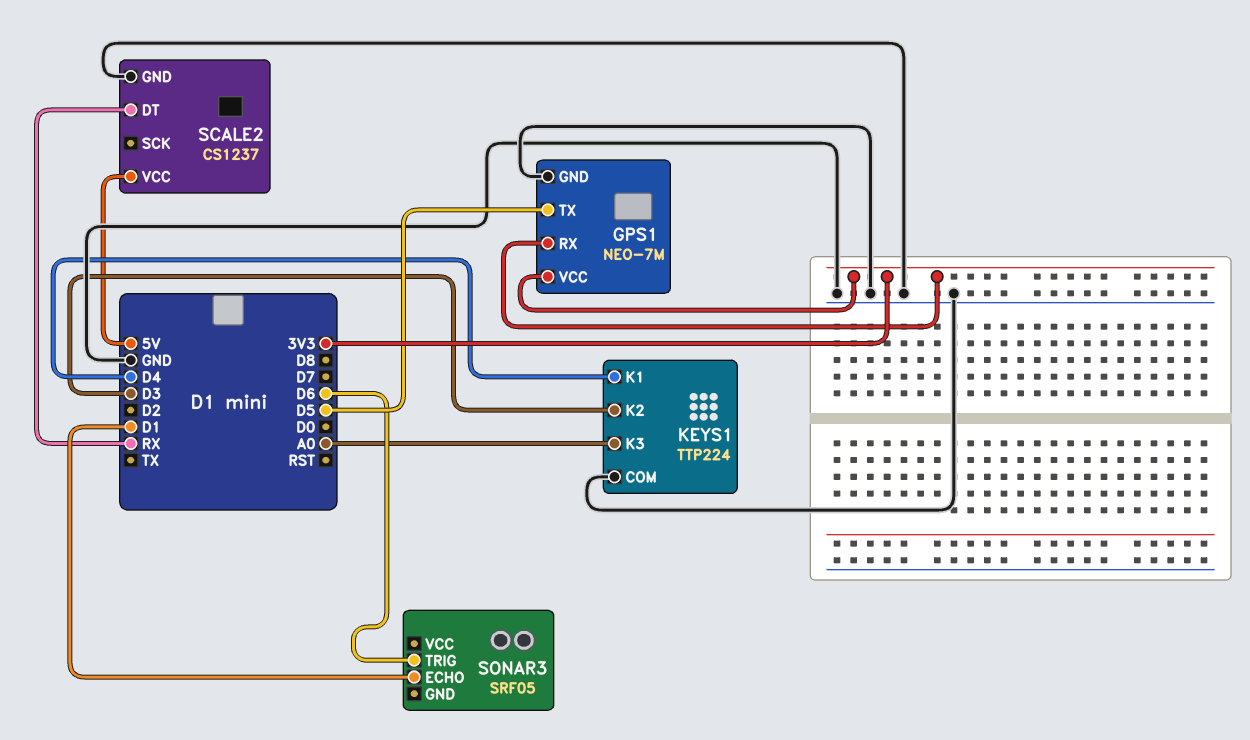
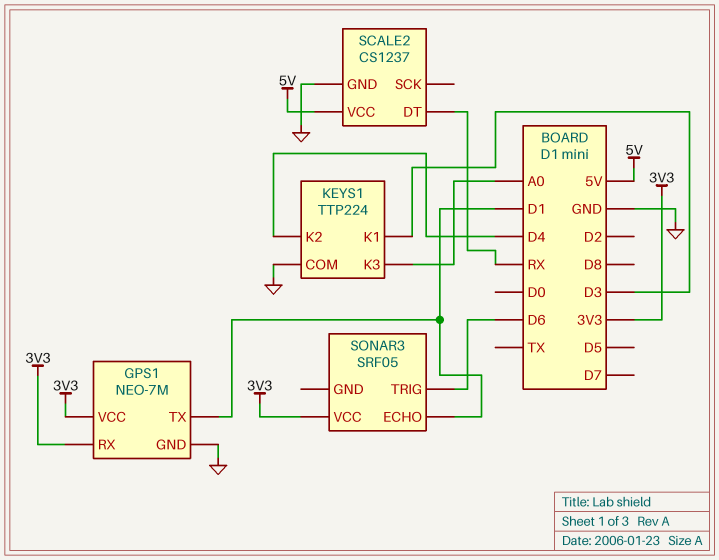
GPS1 pin TX: D5 -> D1
KEYS1 pin K1: D4 -> D3
KEYS1 pin K2: D3 -> D4
SONAR3 pin VCC: none -> 3V3

